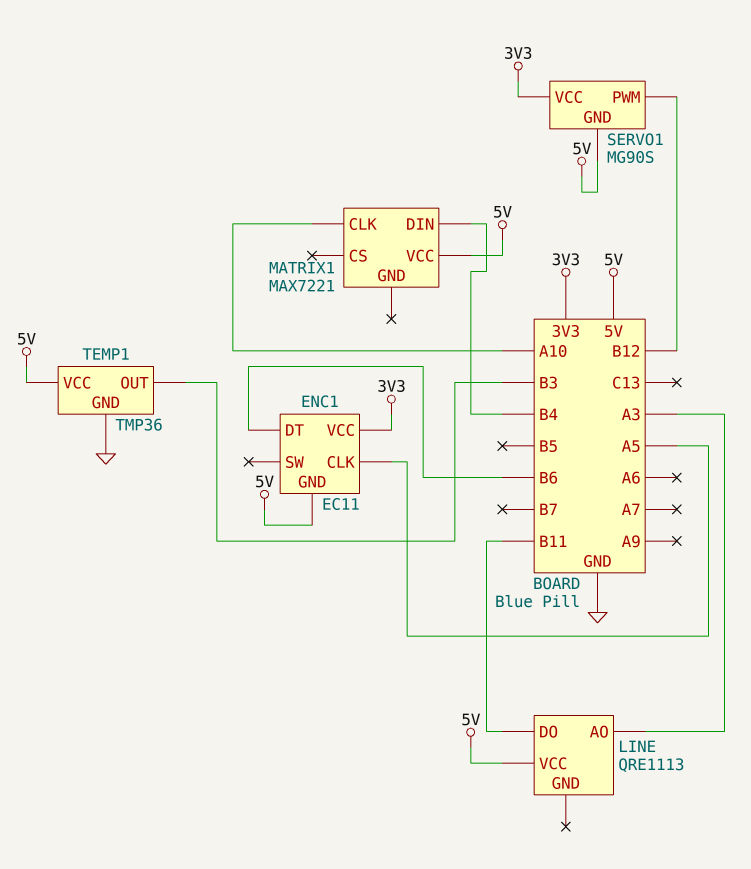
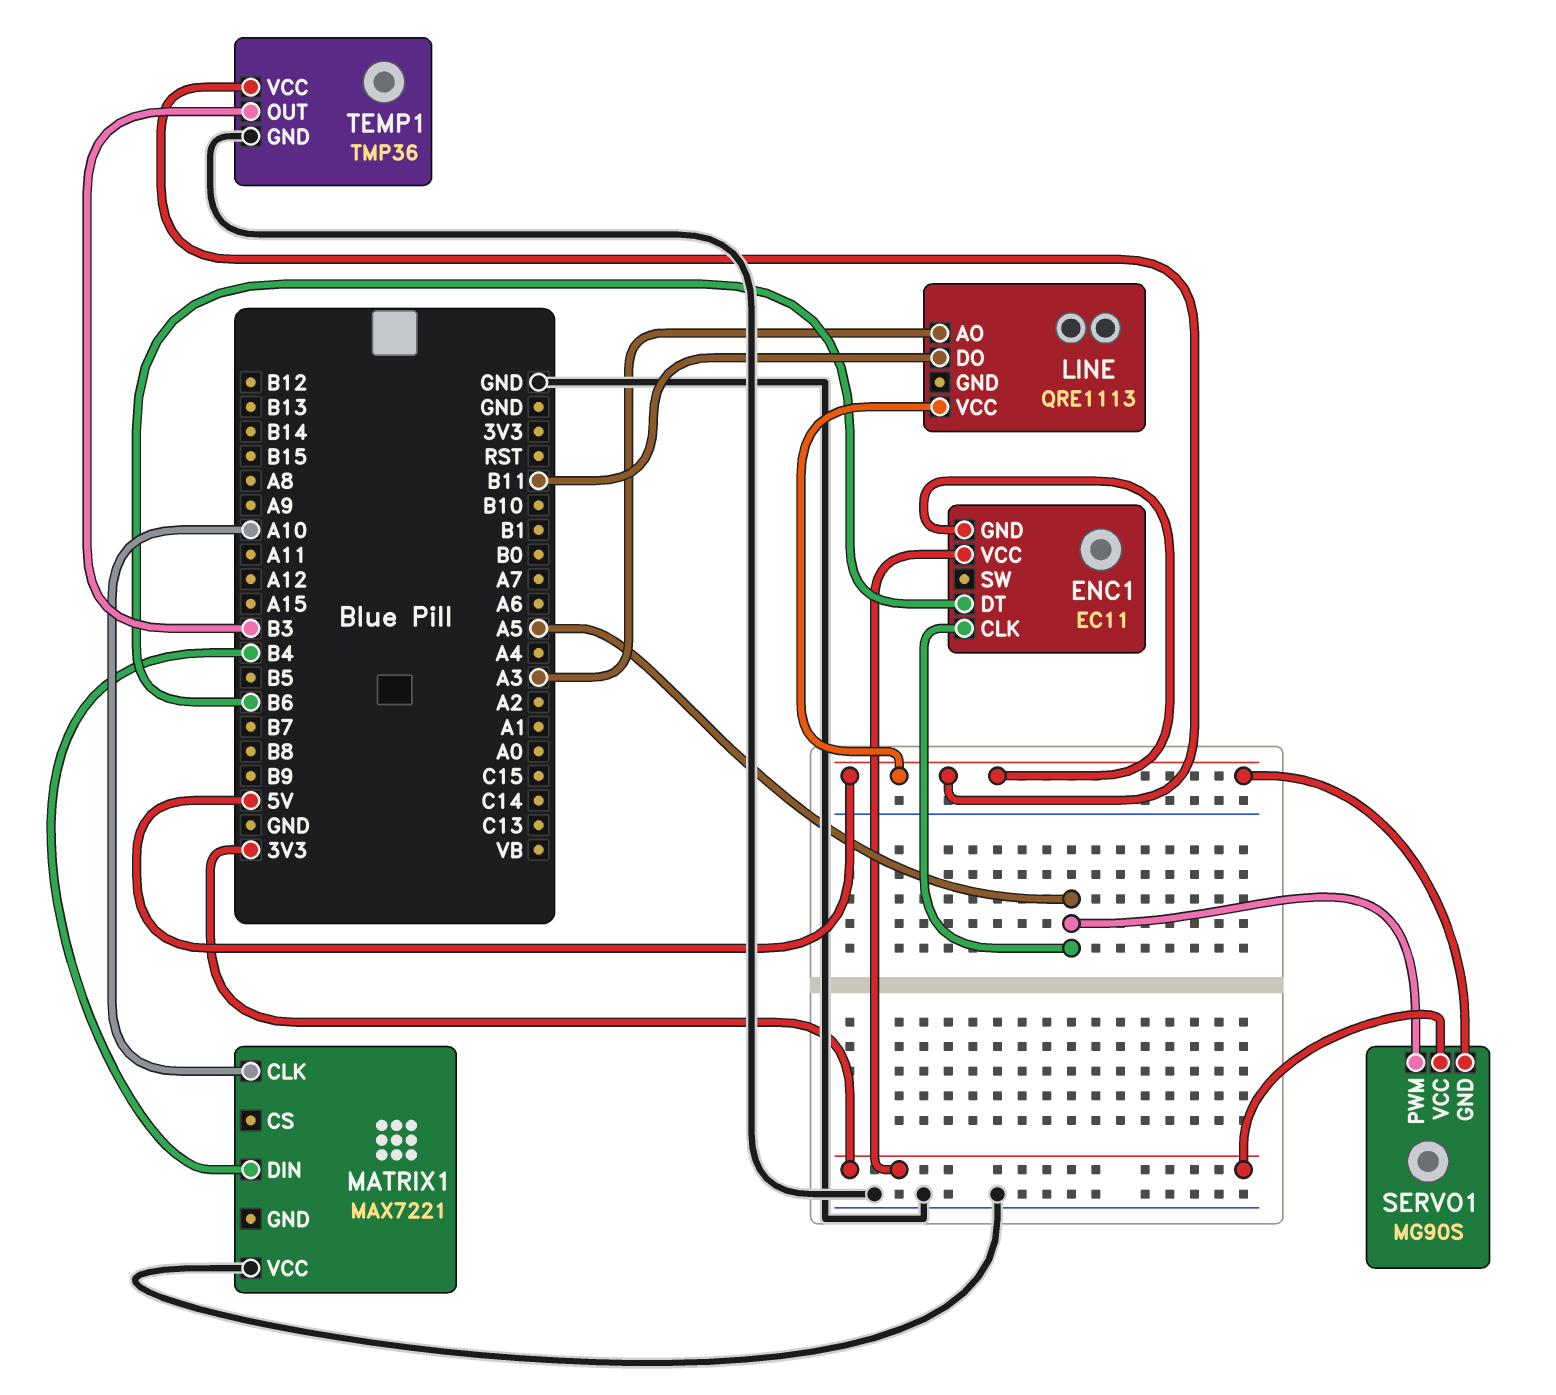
MATRIX1 pin VCC: 5V -> GND
SERVO1 pin PWM: B12 -> A5

